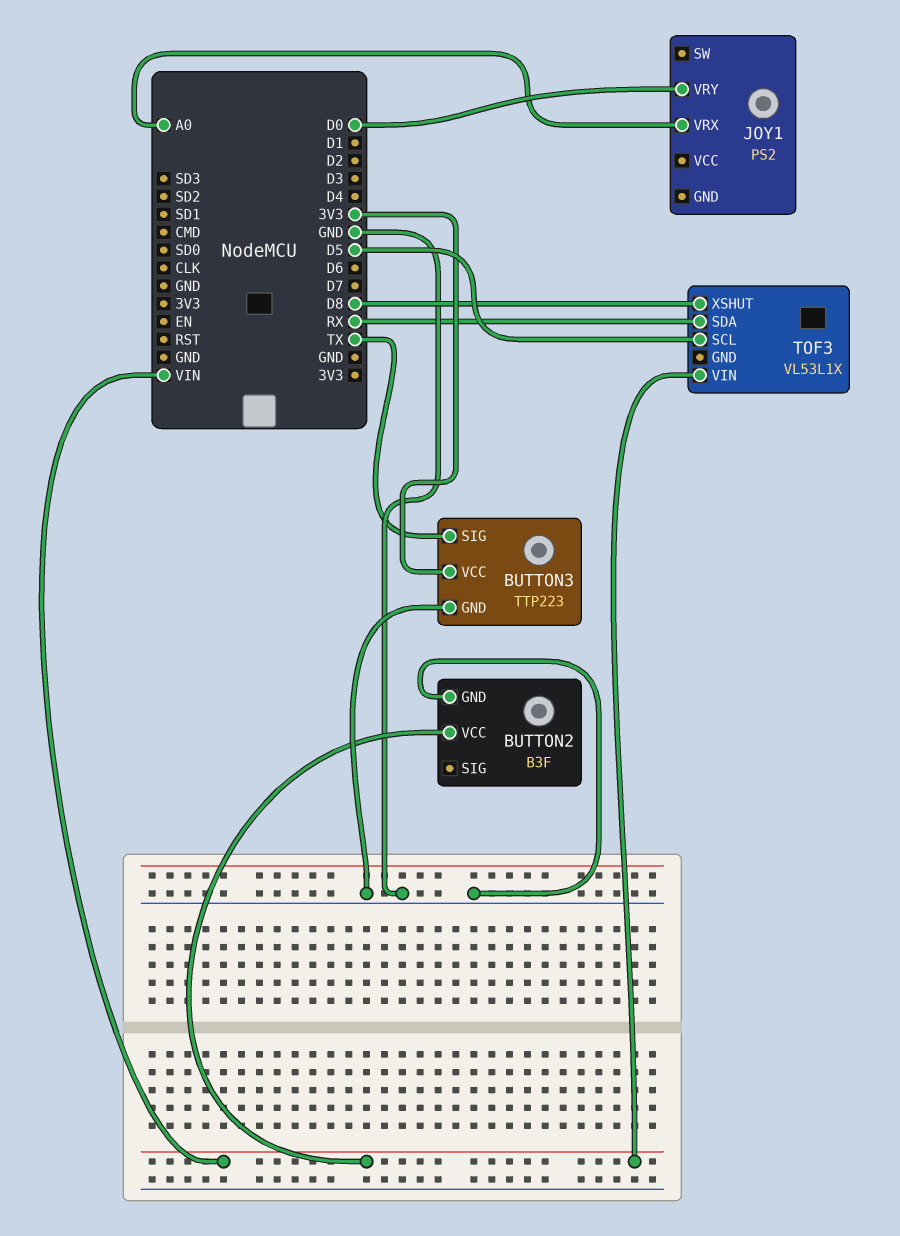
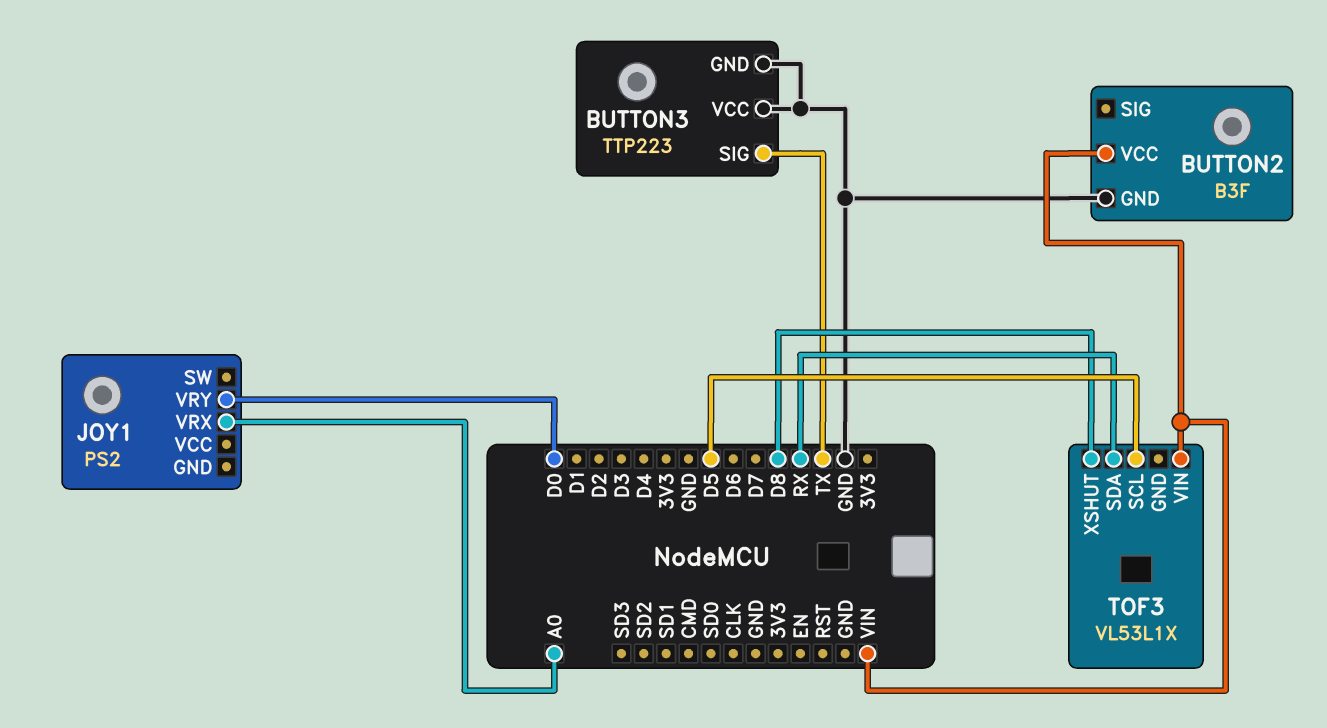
BUTTON3 pin VCC: 3V3 -> GND

